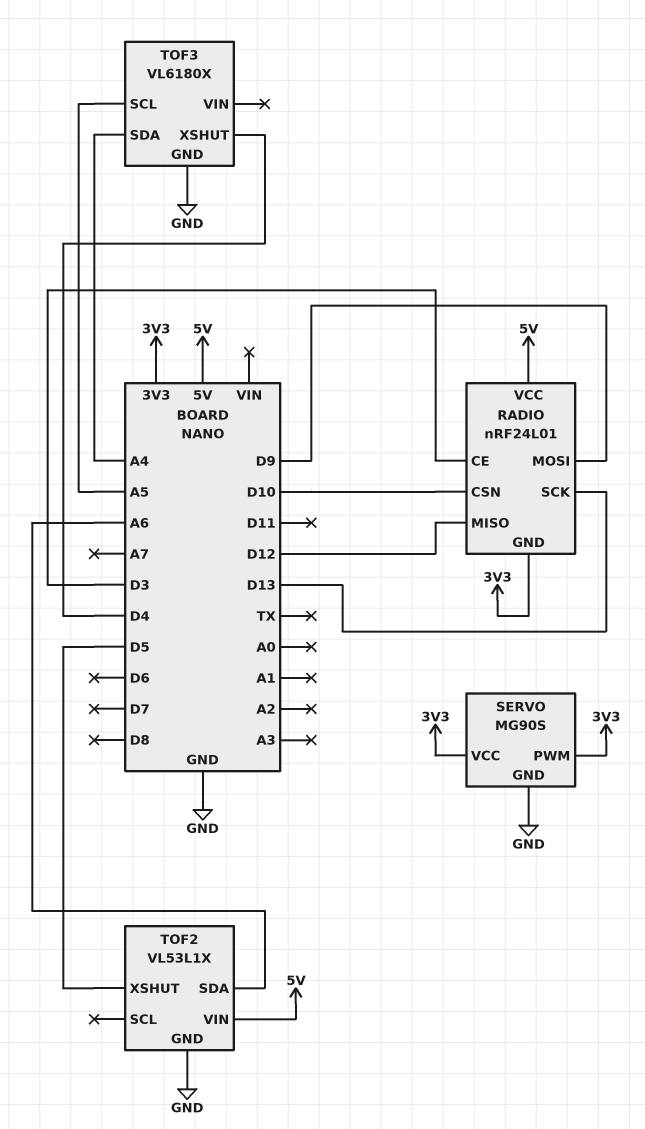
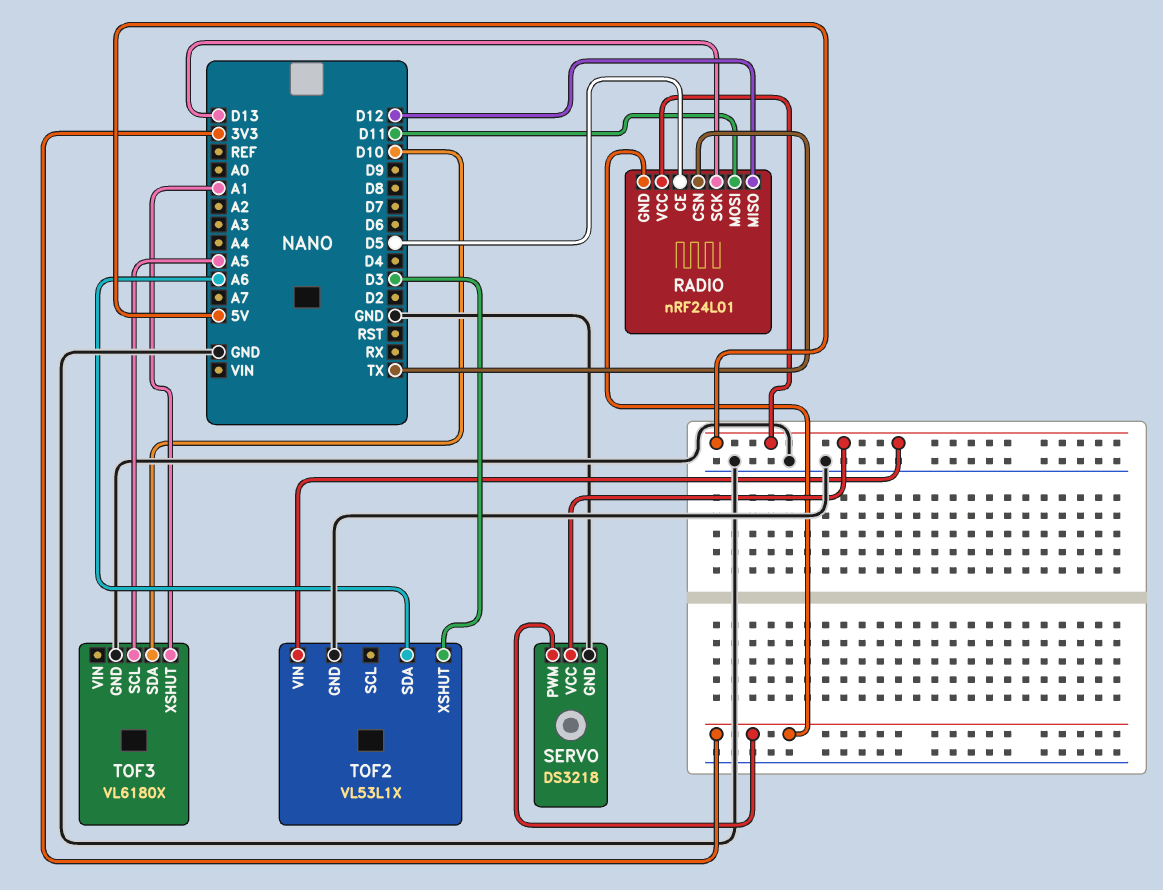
RADIO pin CE: D3 -> D5
RADIO pin CSN: D10 -> TX
RADIO pin MOSI: D9 -> D11
SERVO: MG90S -> DS3218
SERVO pin VCC: 3V3 -> 5V
TOF2 pin XSHUT: D5 -> D3
TOF3 pin SDA: A4 -> D10
TOF3 pin XSHUT: D4 -> A1

